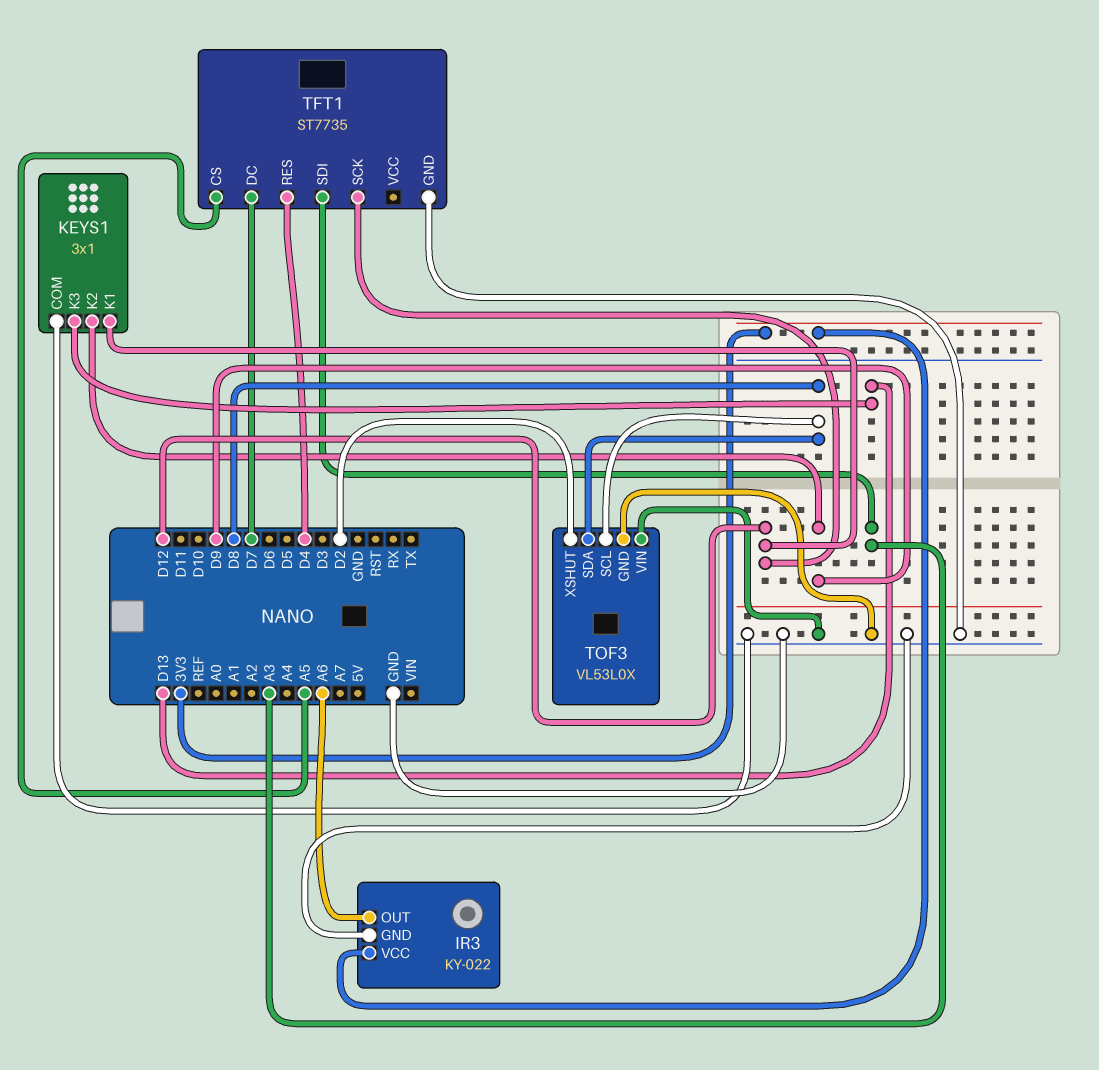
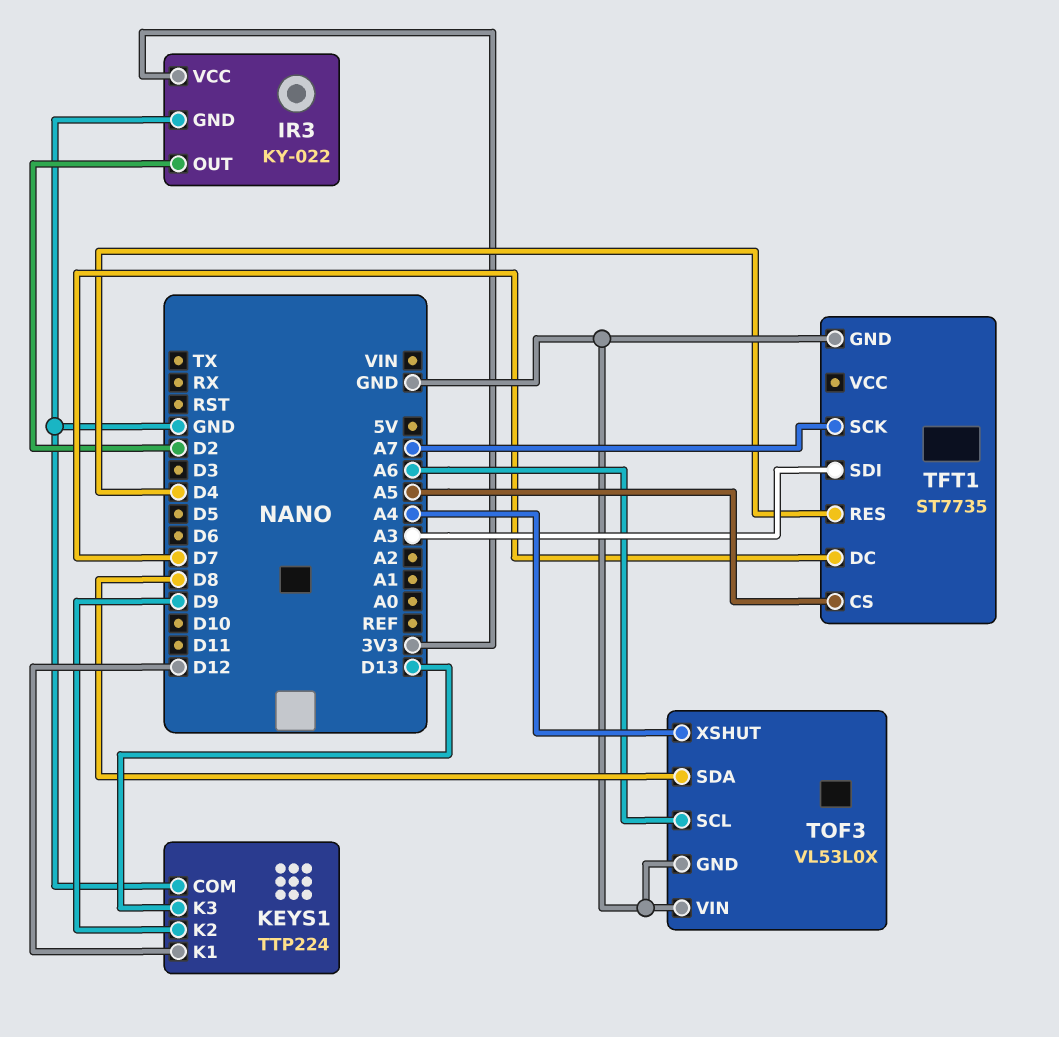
IR3 pin OUT: A6 -> D2
KEYS1: 3x1 -> TTP224
TFT1 pin SCK: D12 -> A7
TOF3 pin SCL: D8 -> A6
TOF3 pin XSHUT: D2 -> A4

